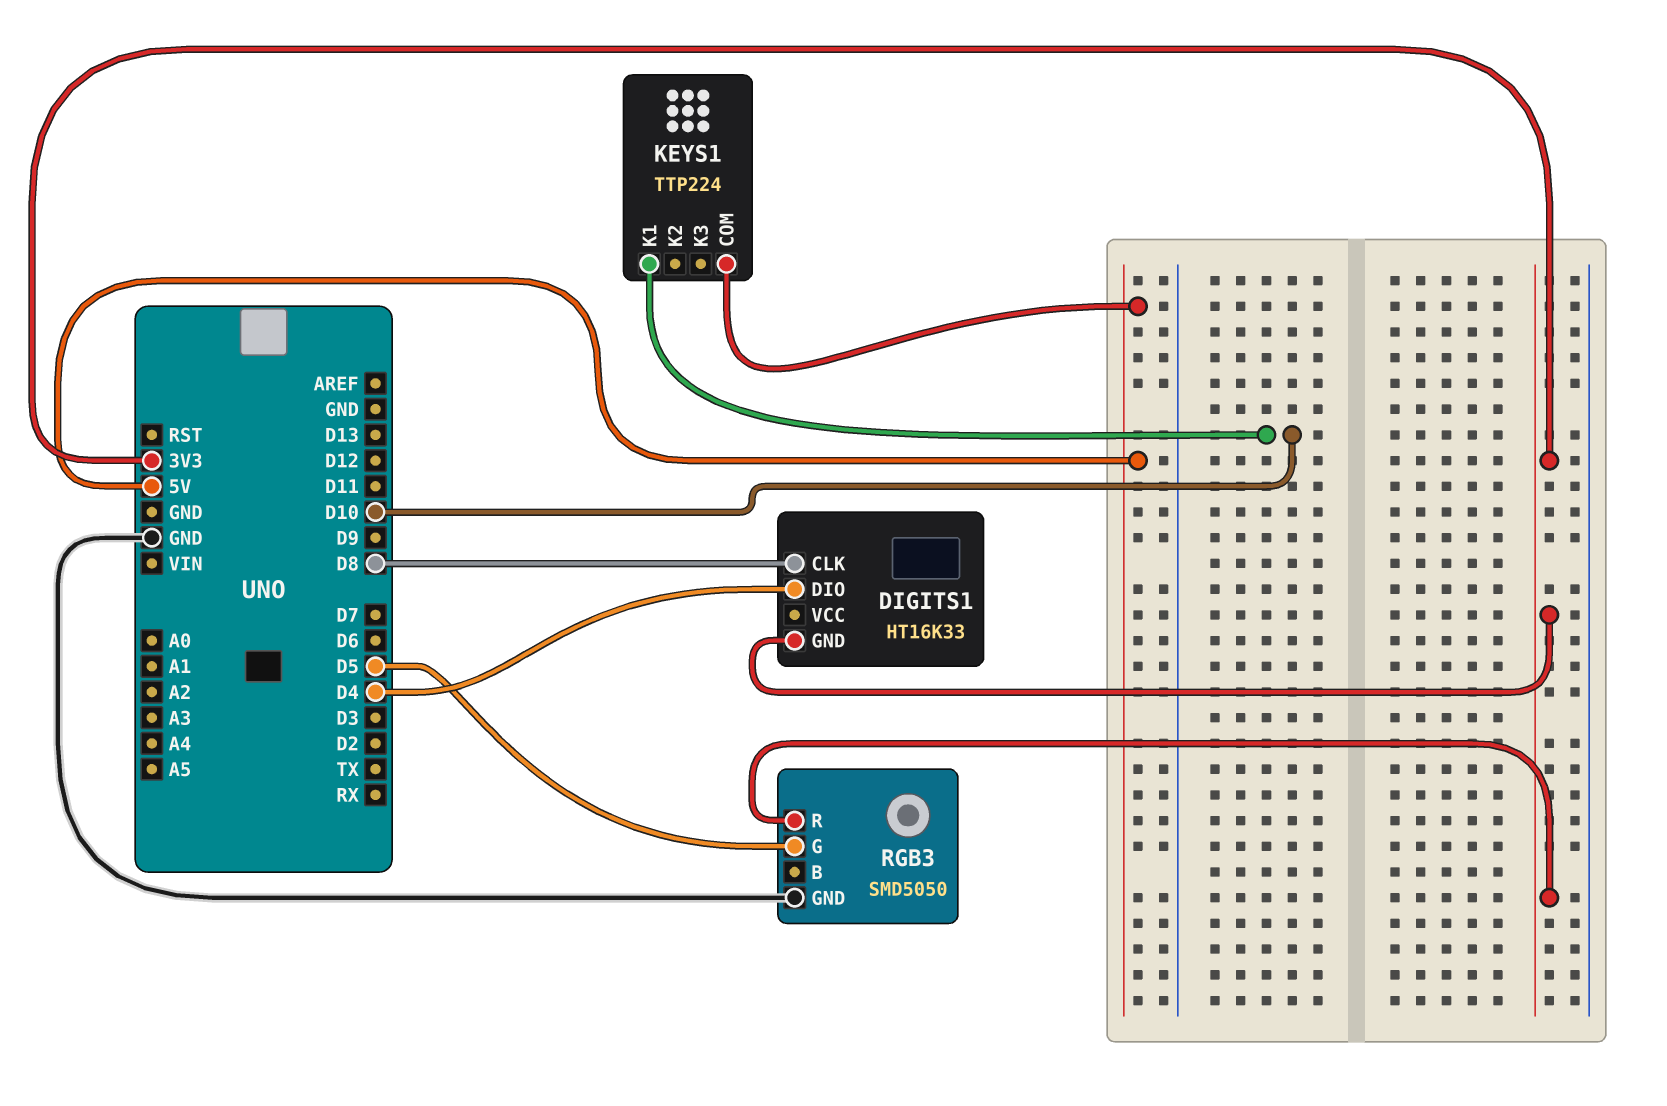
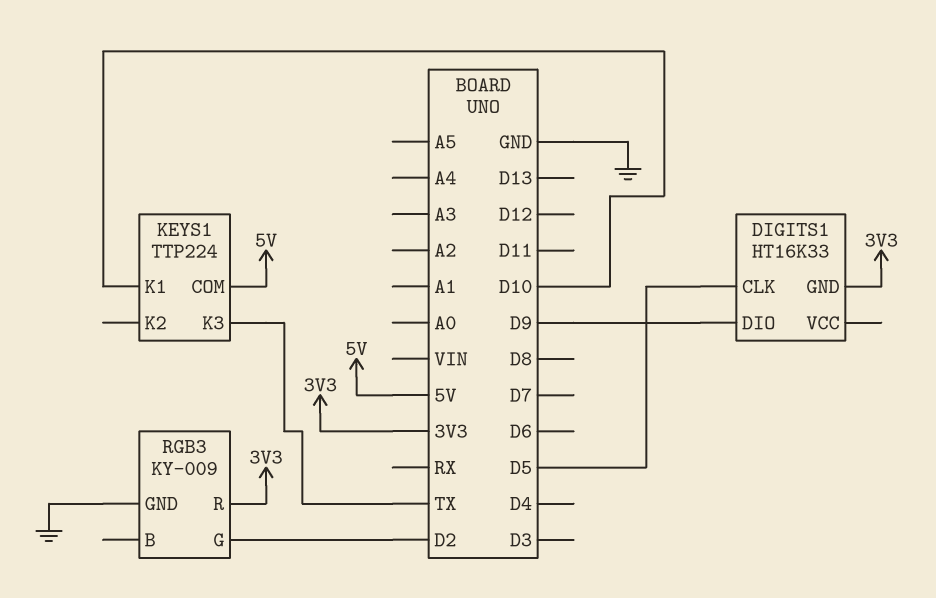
DIGITS1 pin CLK: D8 -> D5
DIGITS1 pin DIO: D4 -> D9
KEYS1 pin K3: none -> TX
RGB3: SMD5050 -> KY-009
RGB3 pin G: D5 -> D2

